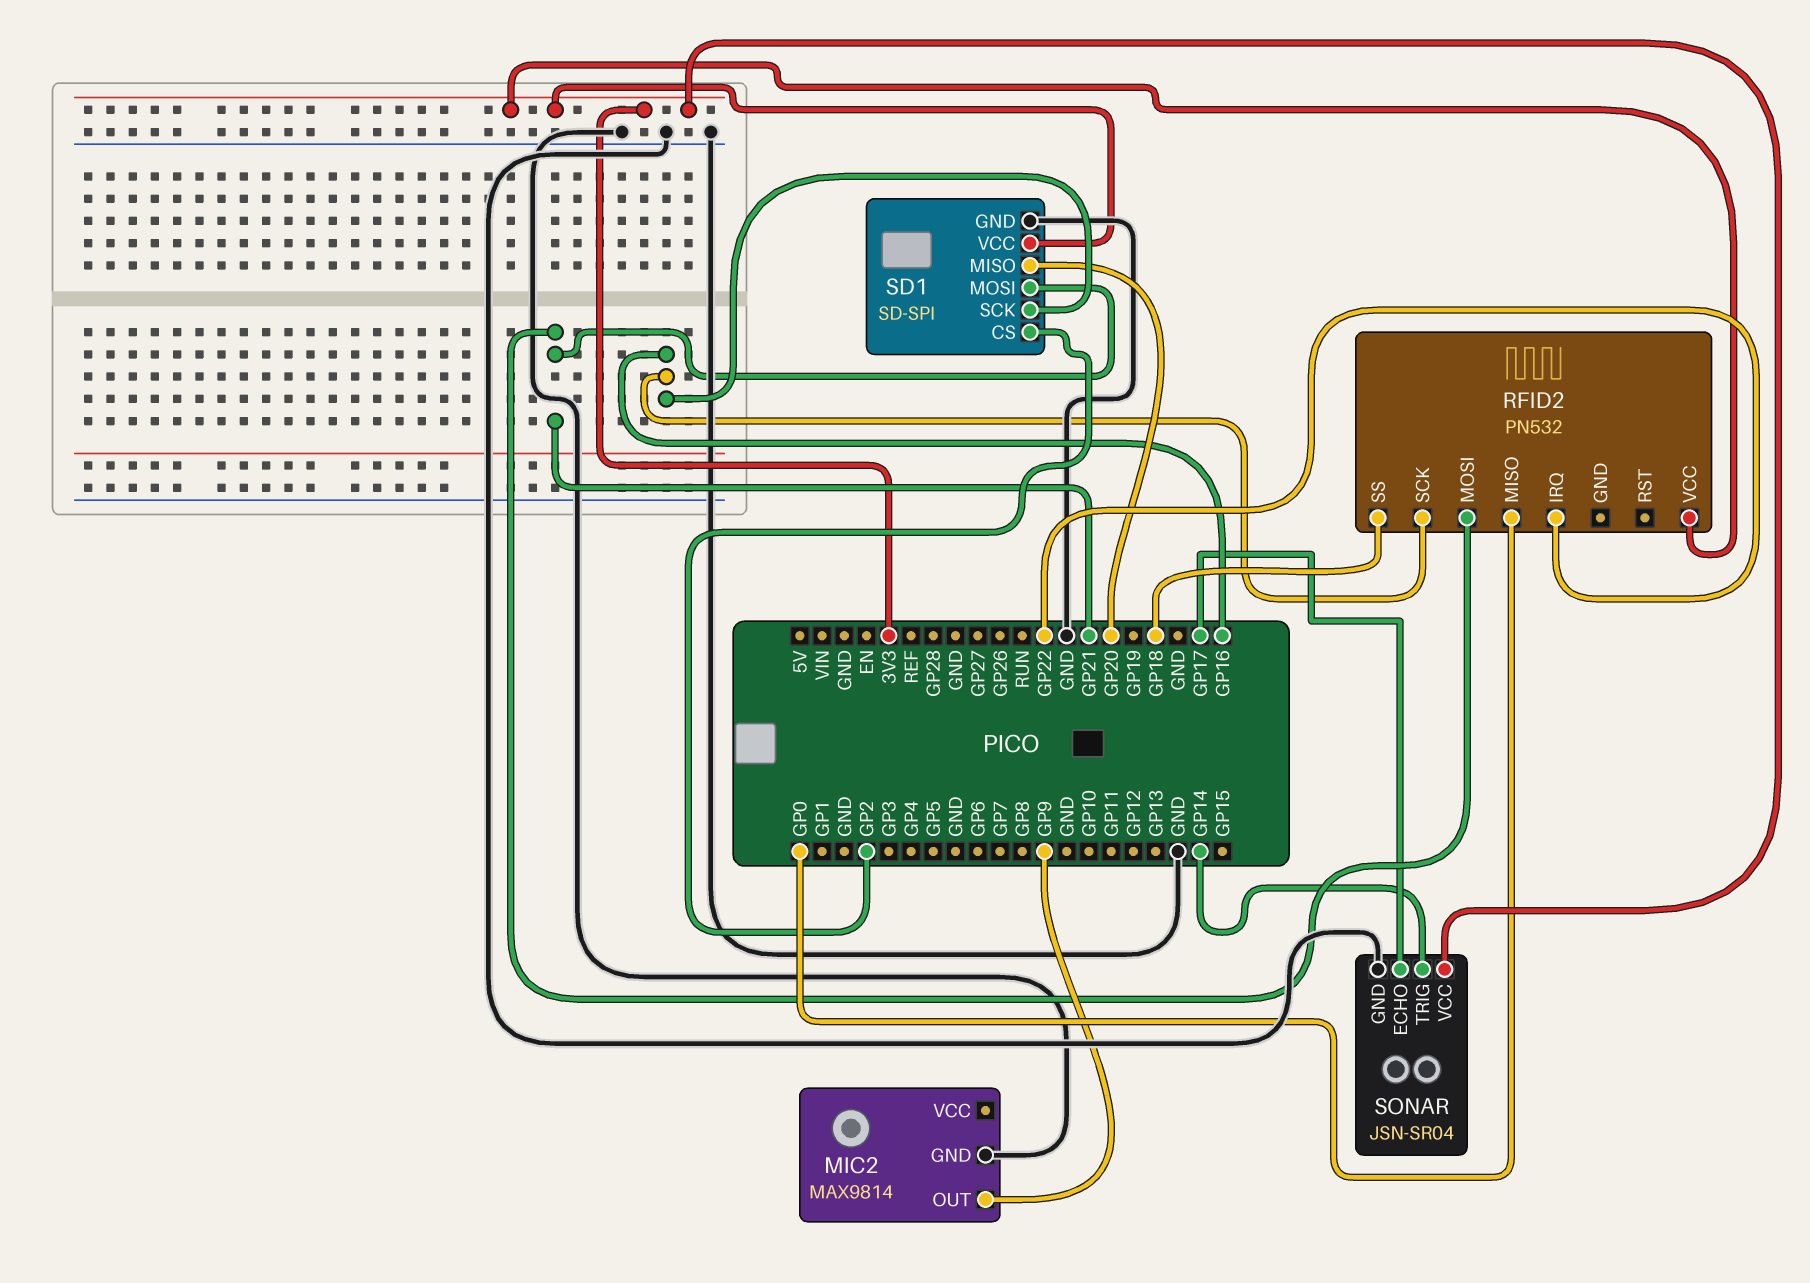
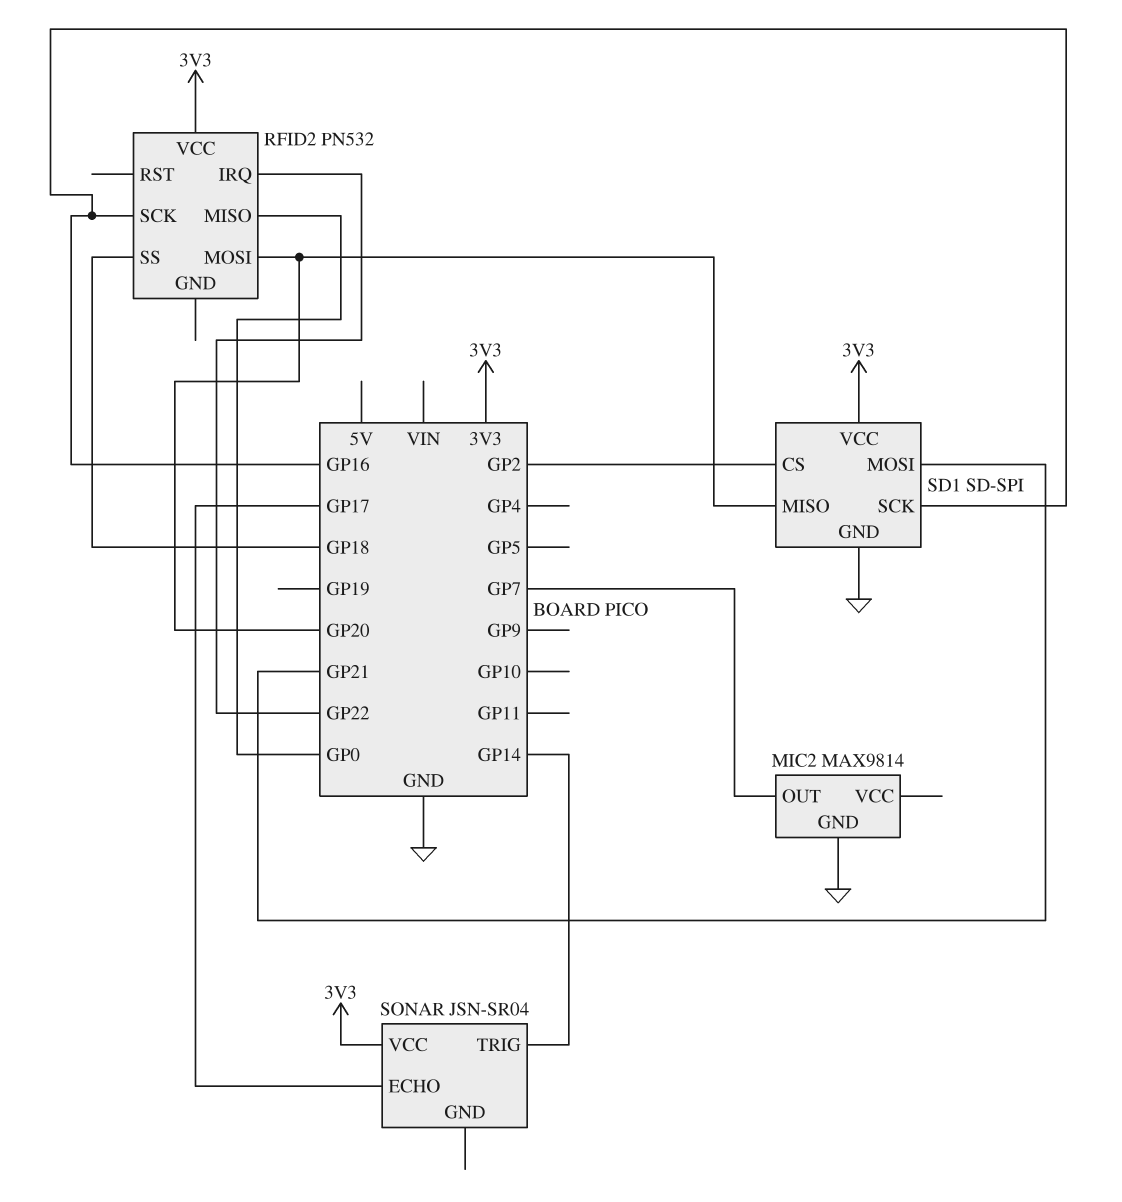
MIC2 pin OUT: GP9 -> GP7
RFID2 pin MOSI: GP21 -> GP20
SONAR pin GND: GND -> none

